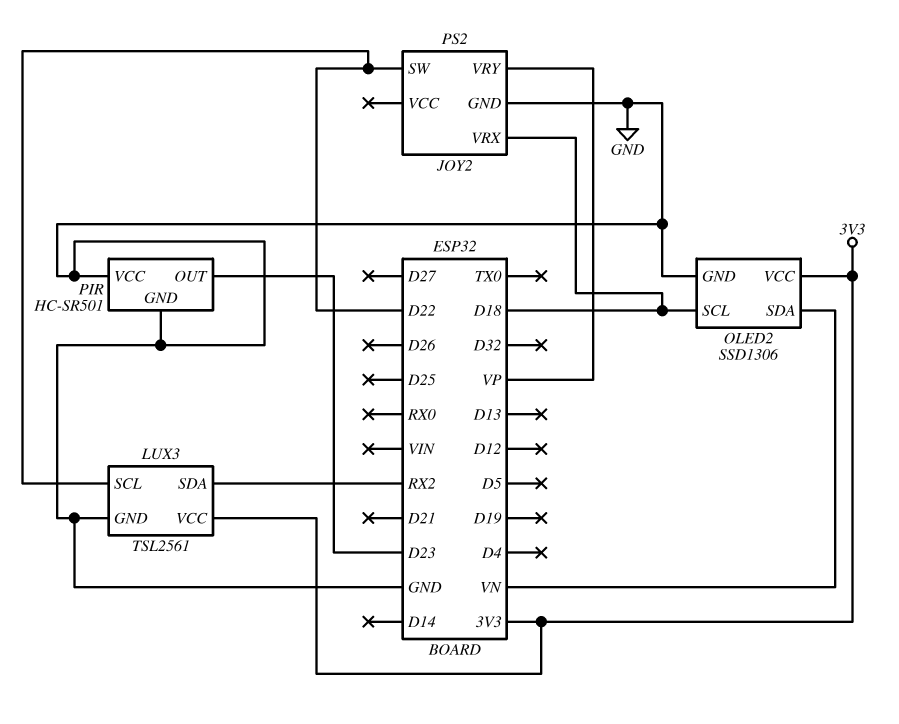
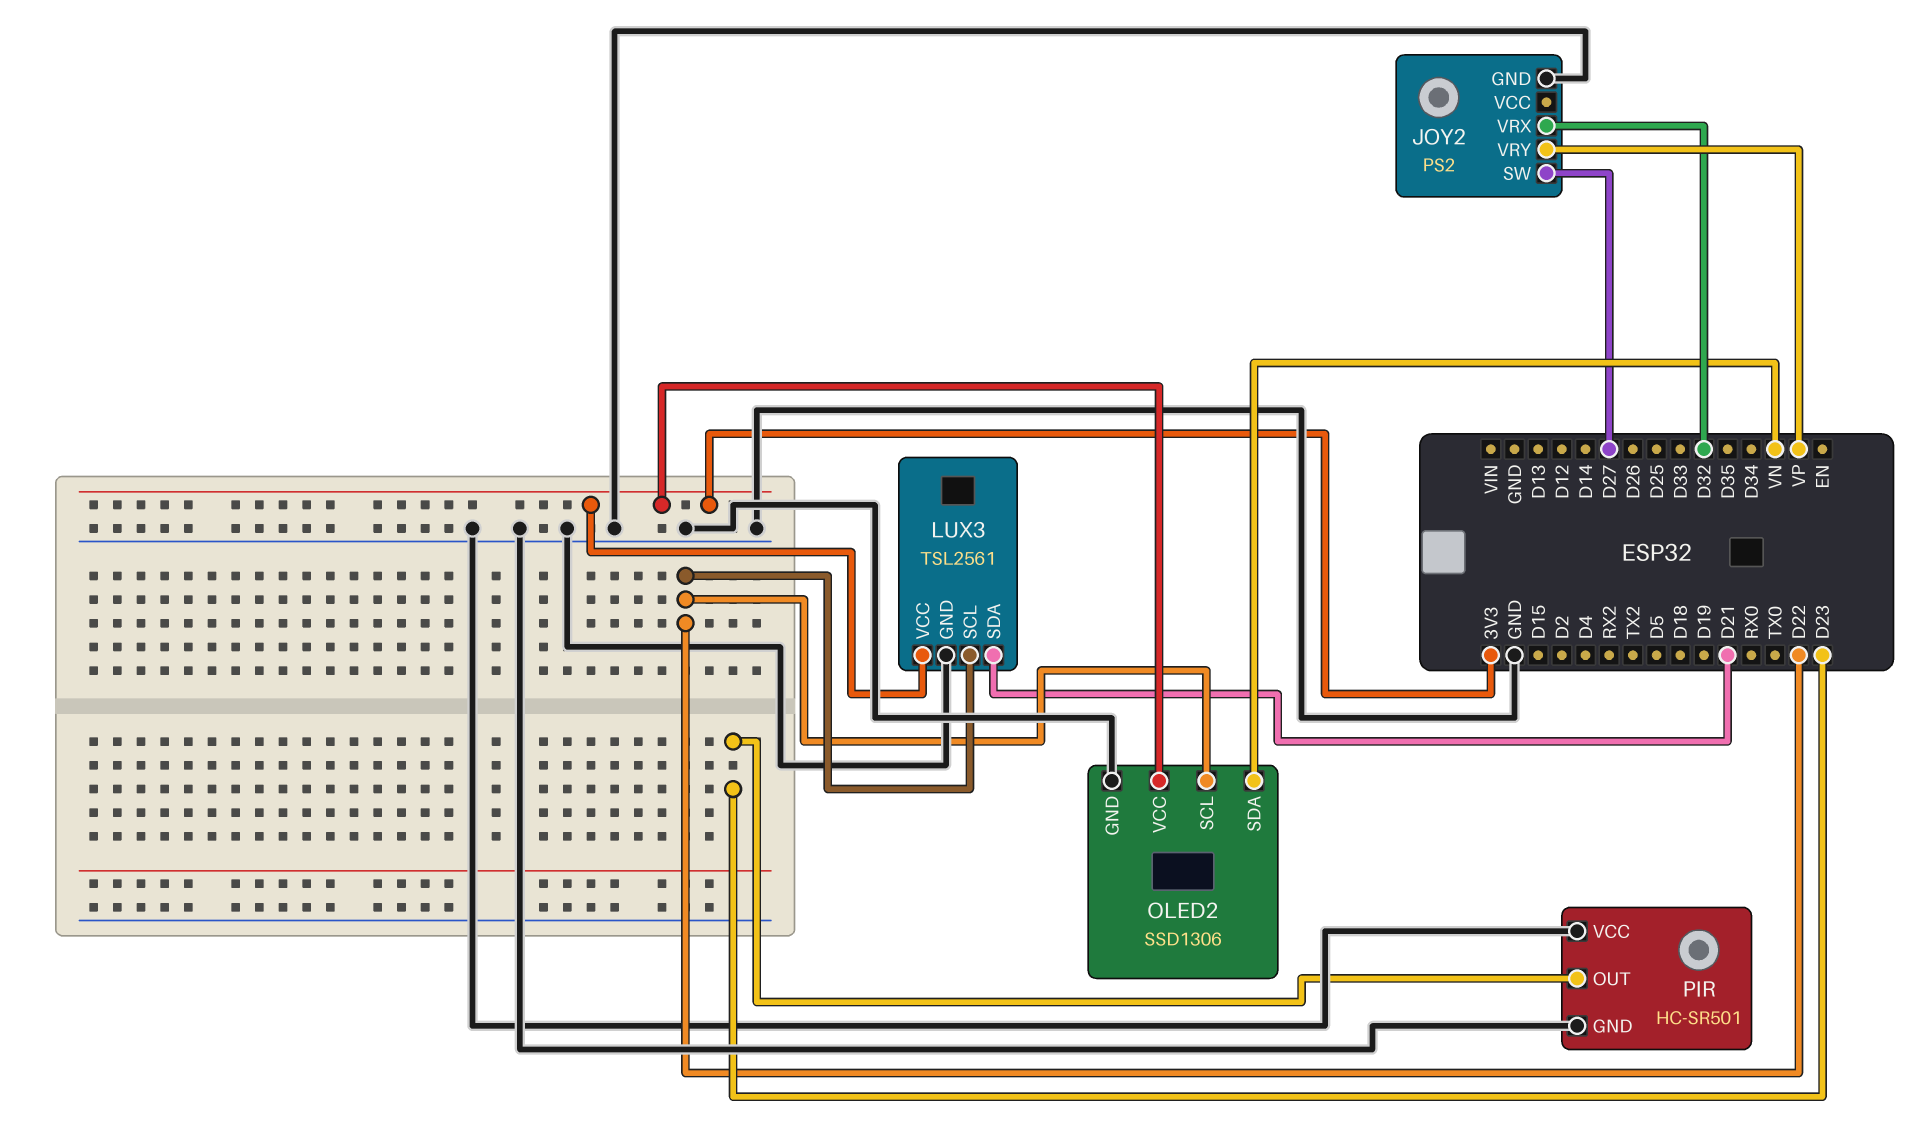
JOY2 pin SW: D22 -> D27
JOY2 pin VRX: D18 -> D32
LUX3 pin SDA: RX2 -> D21
OLED2 pin SCL: D18 -> D22

